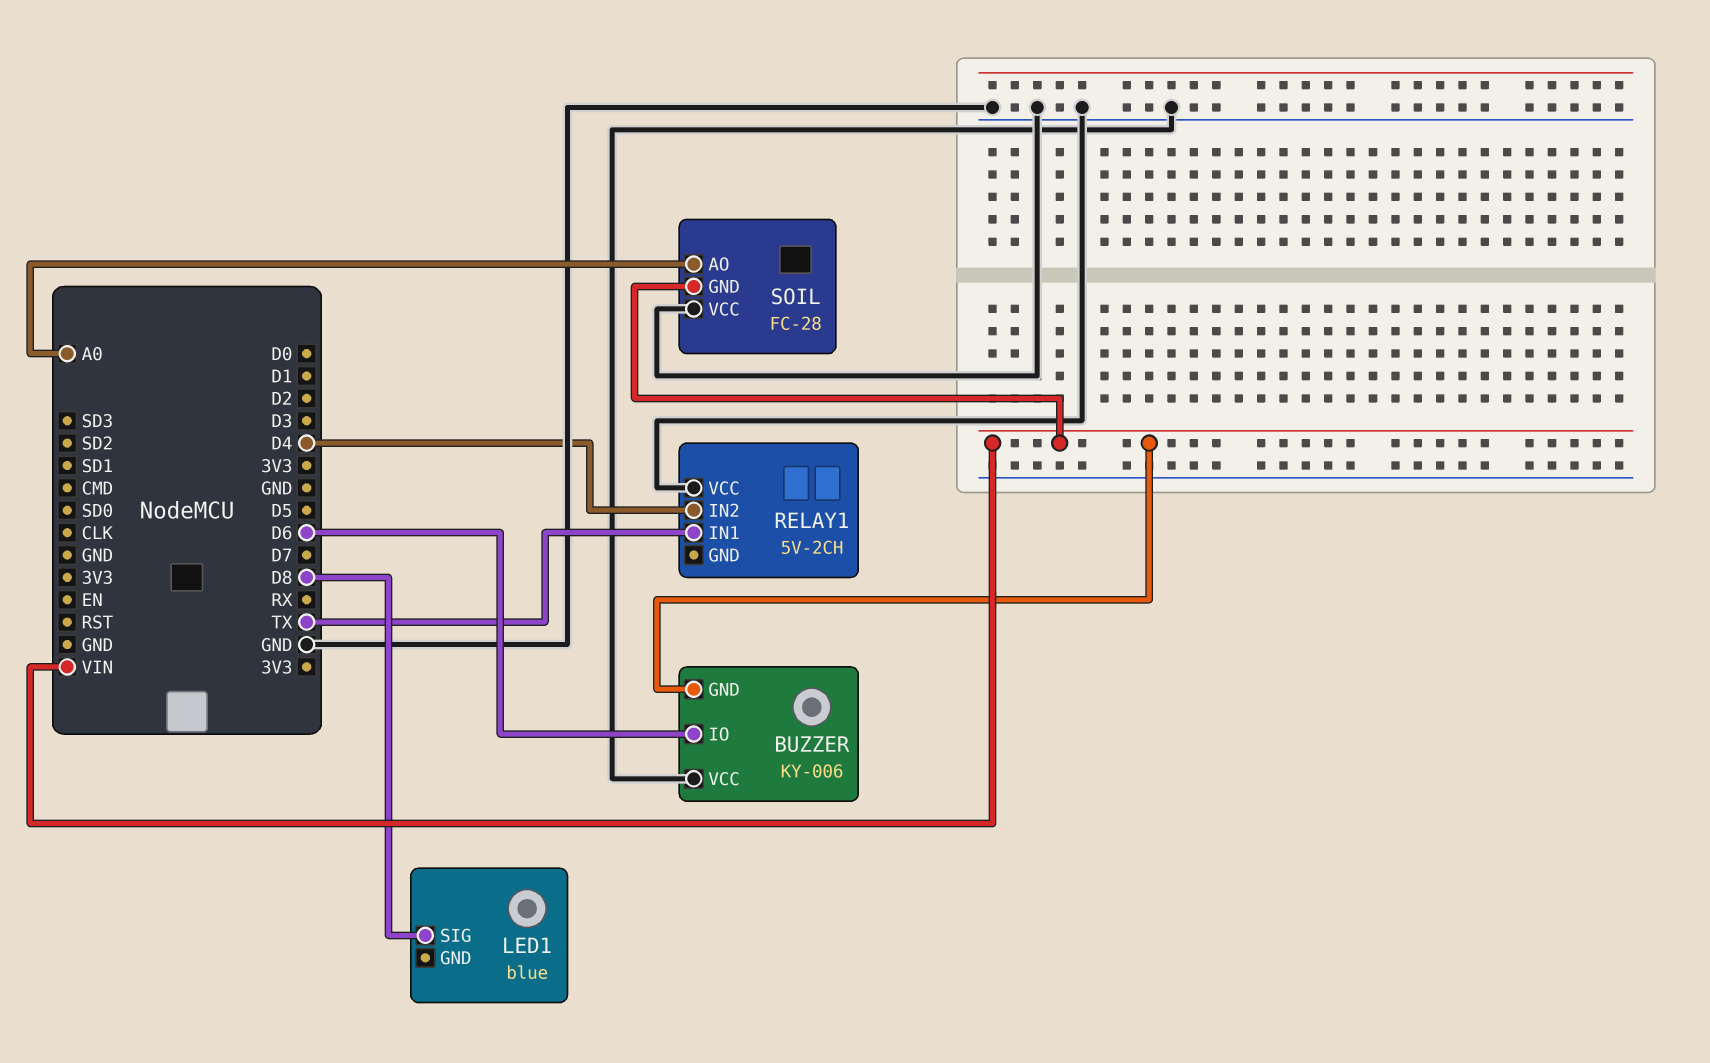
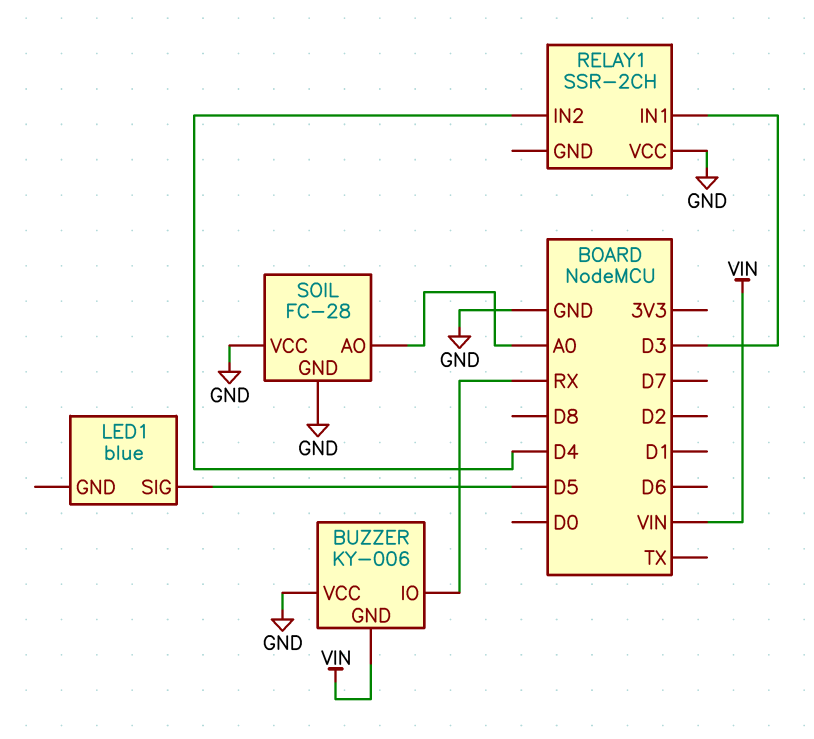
BUZZER pin IO: D6 -> RX
LED1 pin SIG: D8 -> D5
RELAY1: 5V-2CH -> SSR-2CH
RELAY1 pin IN1: TX -> D3
SOIL pin GND: VIN -> GND

